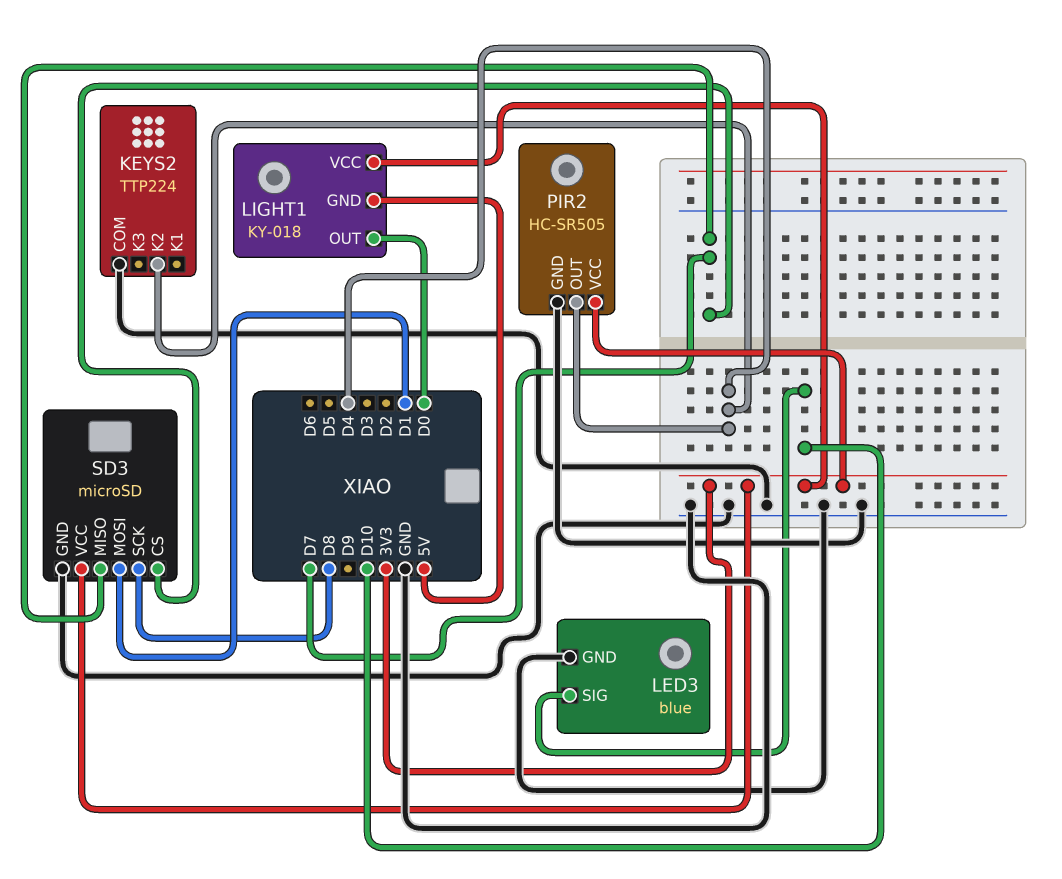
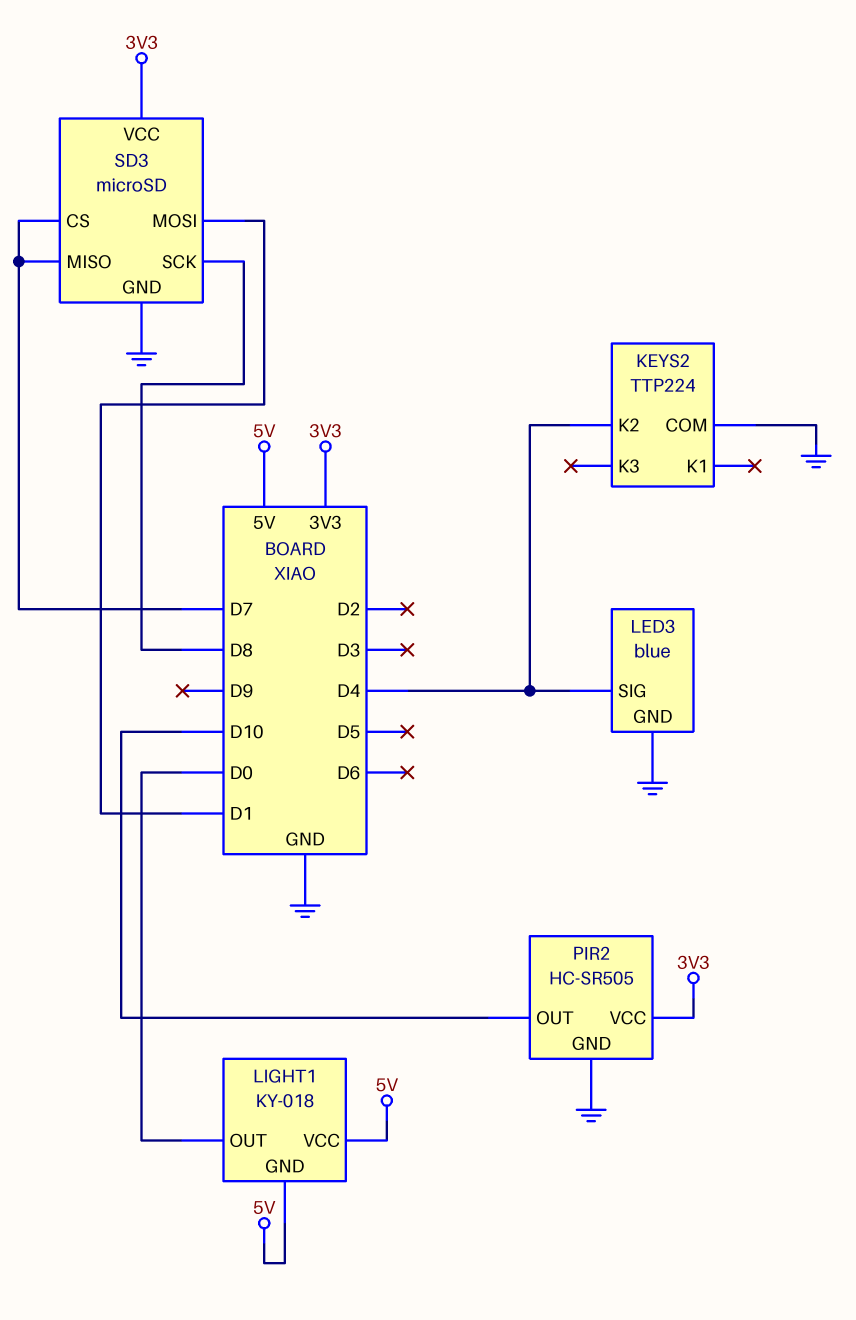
LED3 pin SIG: D10 -> D4
LIGHT1 pin VCC: 3V3 -> 5V
PIR2 pin OUT: D4 -> D10

